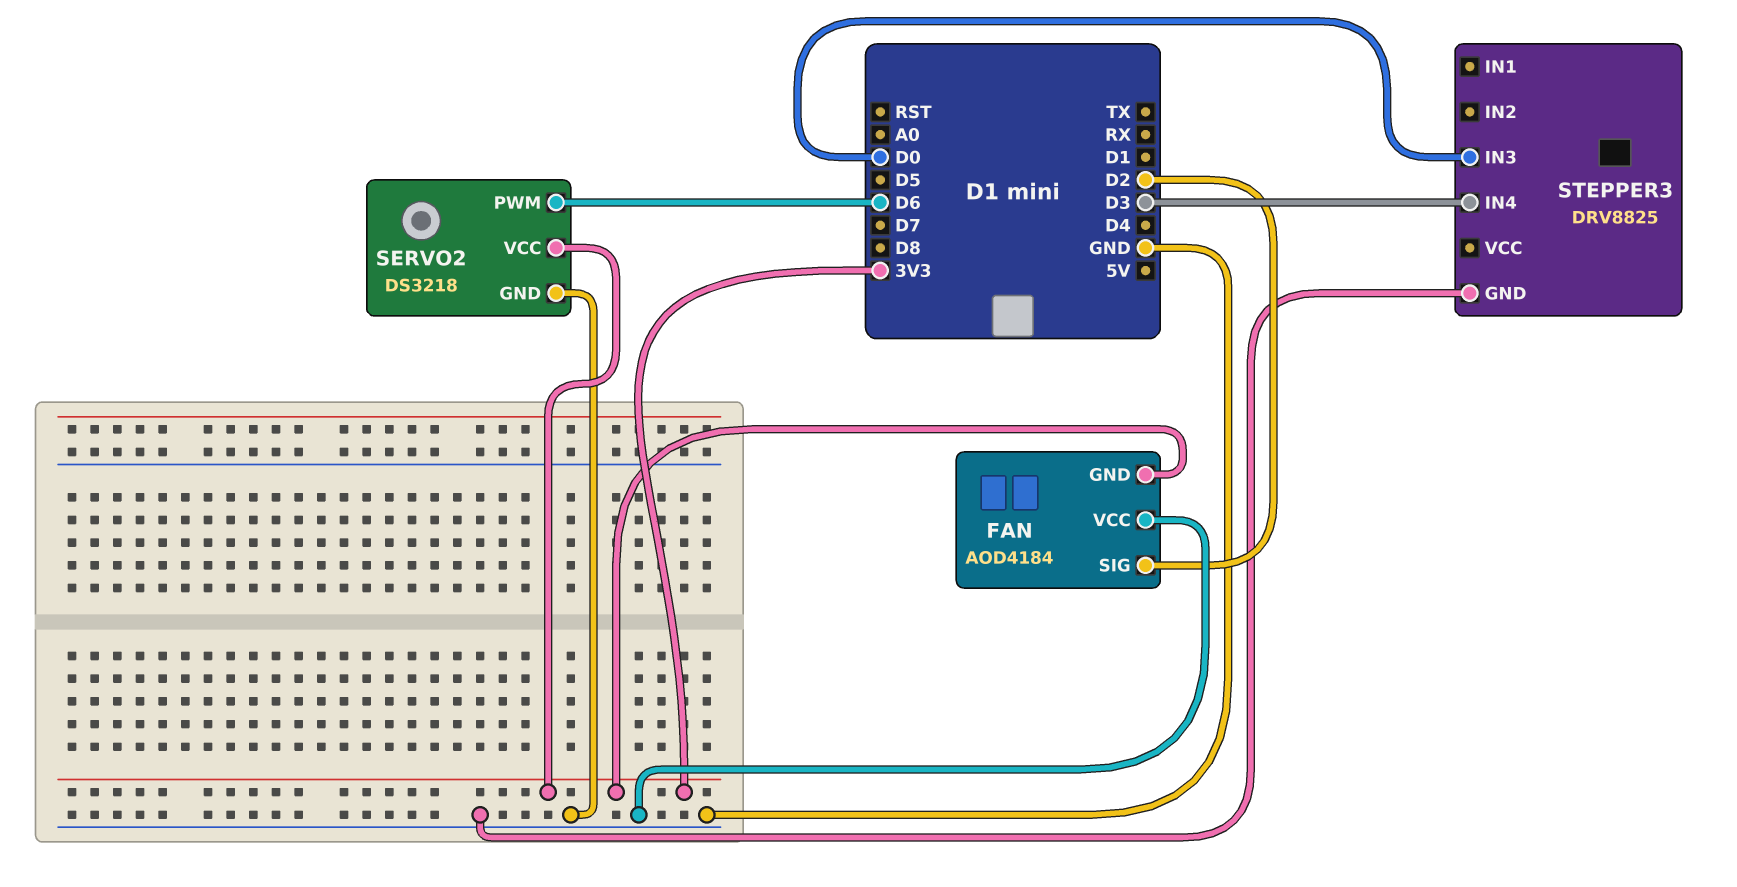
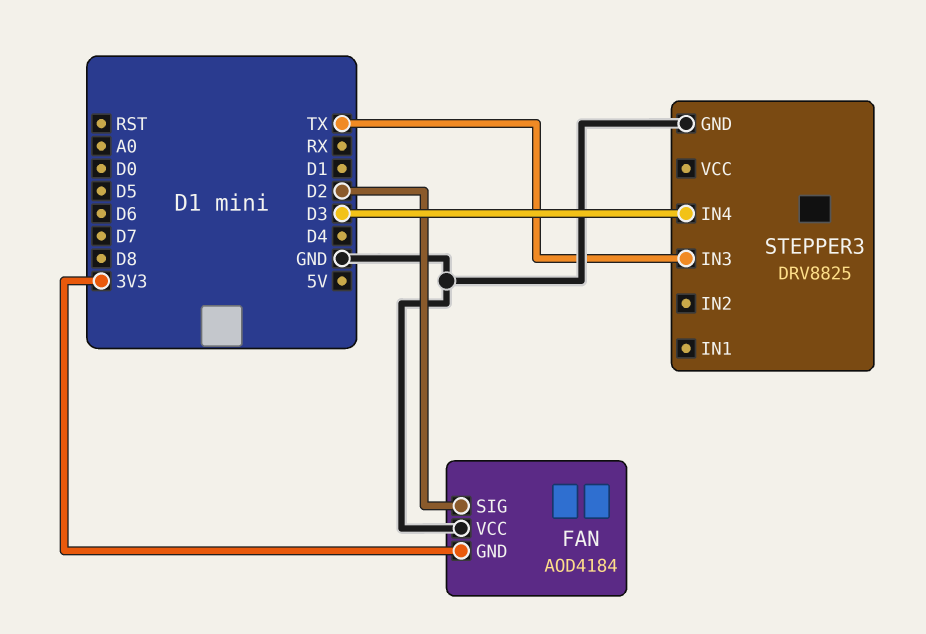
SERVO2: DS3218 -> none
SERVO2 pin GND: GND -> none
SERVO2 pin PWM: D6 -> none
SERVO2 pin VCC: 3V3 -> none
STEPPER3 pin IN3: D0 -> TX

